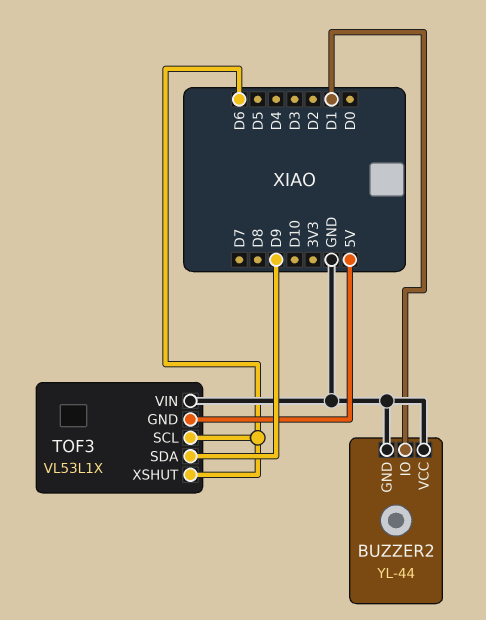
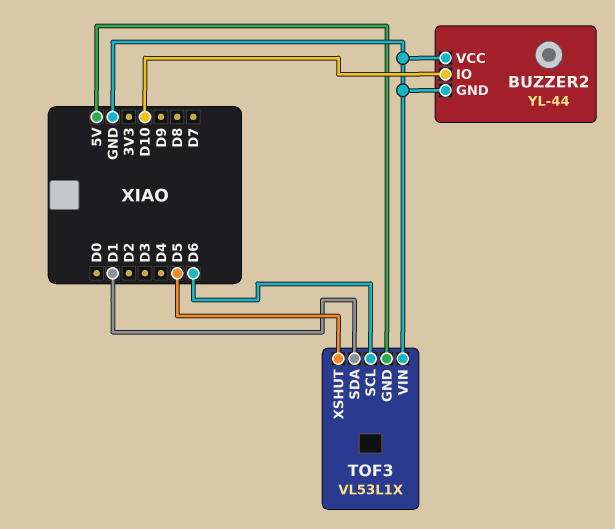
BUZZER2 pin IO: D1 -> D10
TOF3 pin SDA: D9 -> D1
TOF3 pin XSHUT: D6 -> D5

